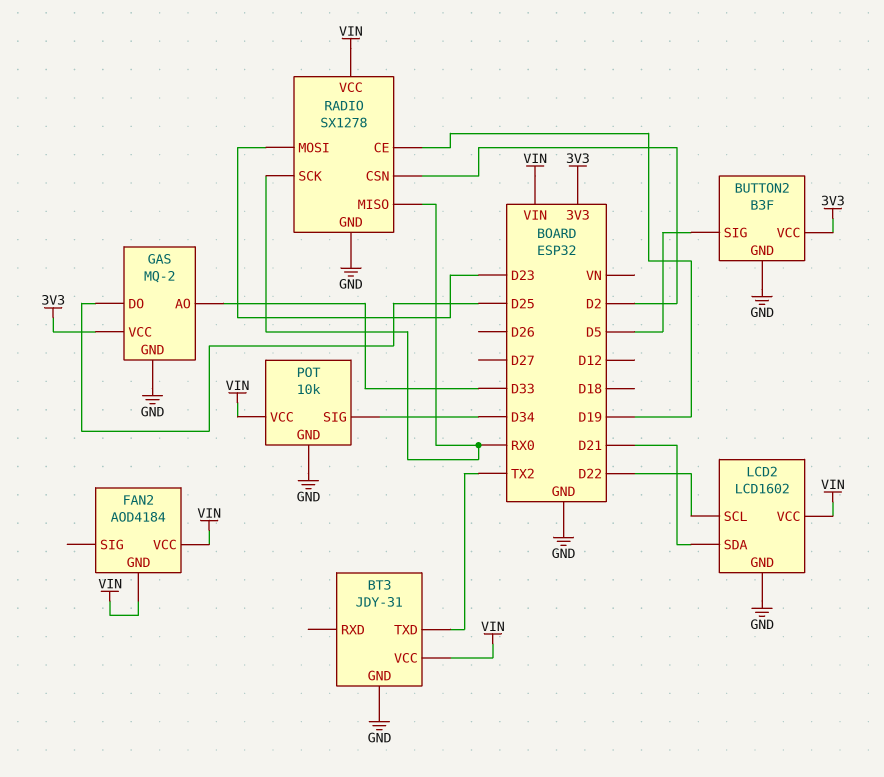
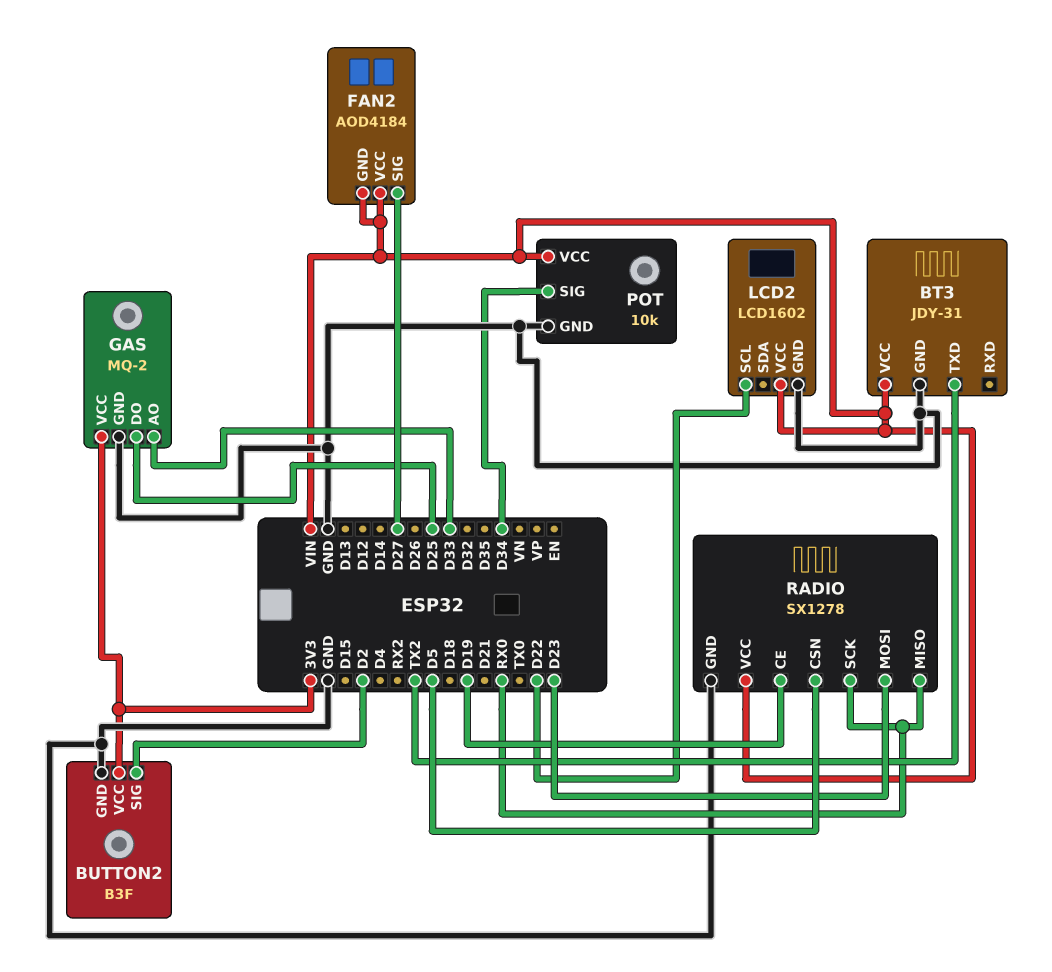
BUTTON2 pin SIG: D5 -> D2
FAN2 pin SIG: none -> D27
LCD2 pin SDA: D21 -> none
RADIO pin CSN: D2 -> D5

